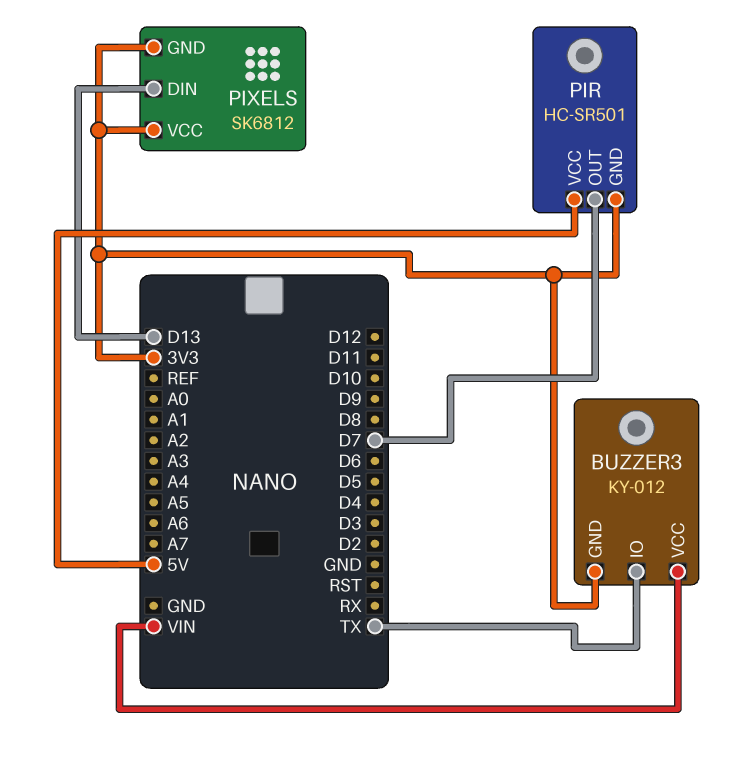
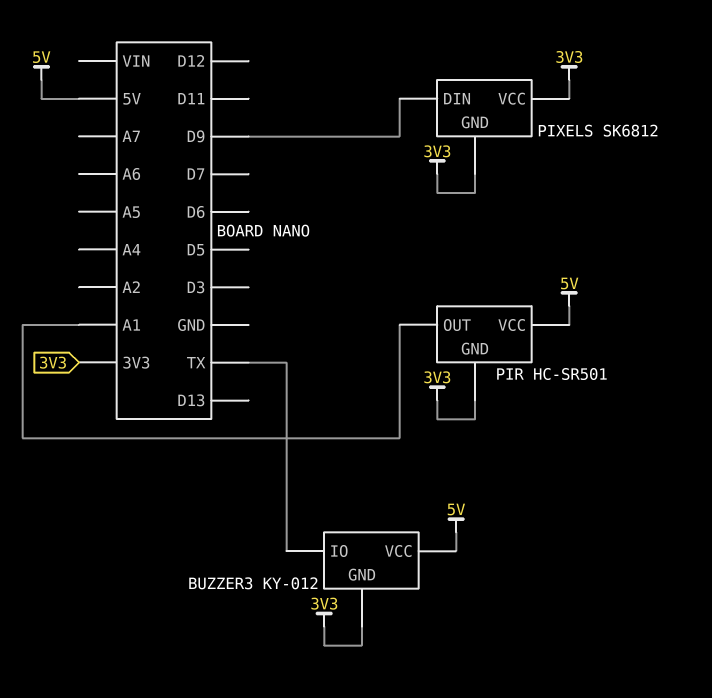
BUZZER3 pin VCC: VIN -> 5V
PIR pin OUT: D7 -> A1
PIXELS pin DIN: D13 -> D9

